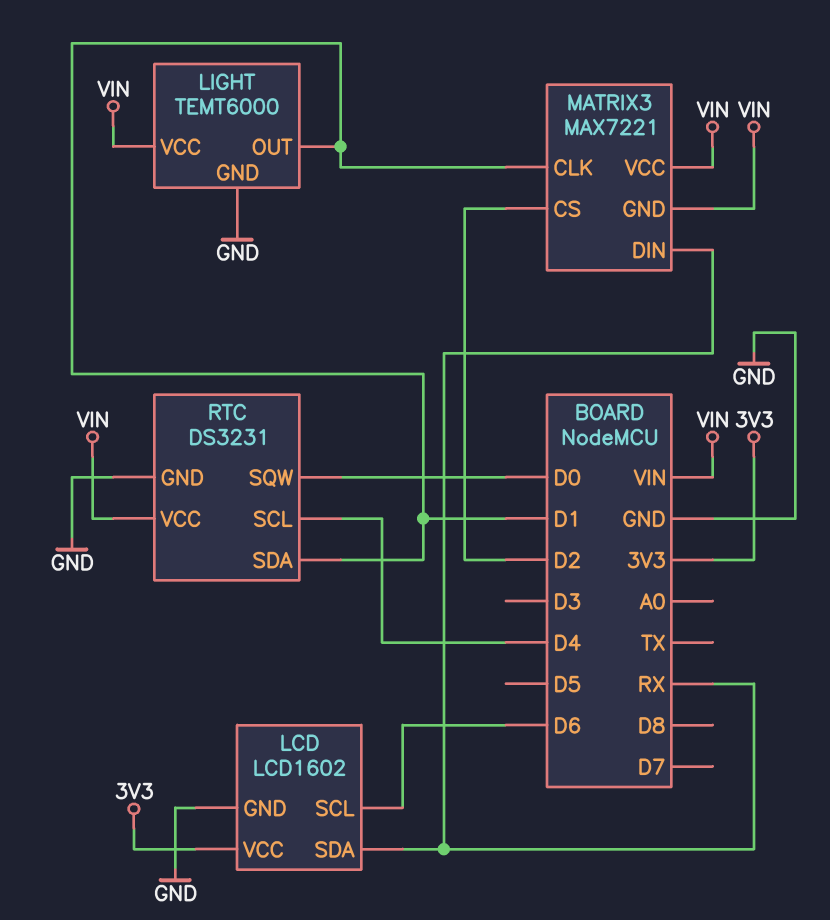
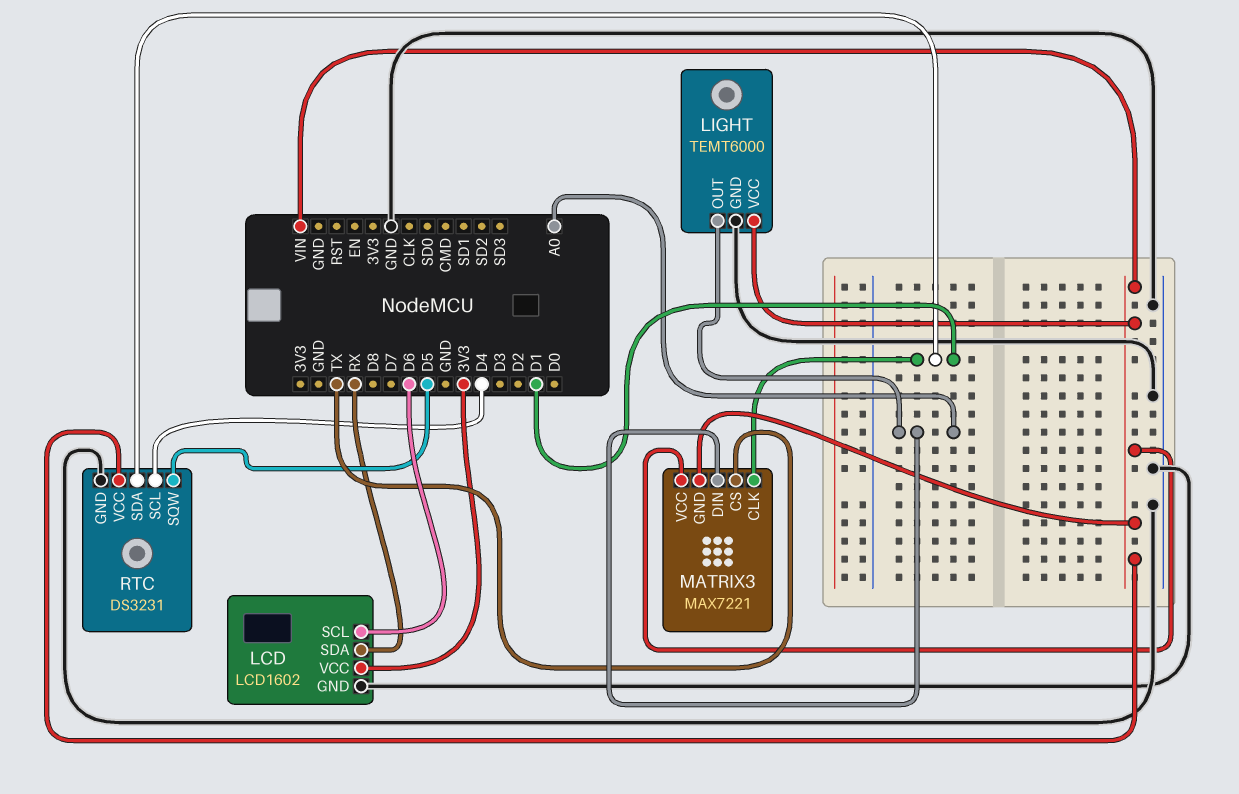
LIGHT pin OUT: D1 -> A0
MATRIX3 pin CS: D2 -> TX
MATRIX3 pin DIN: RX -> A0
RTC pin SQW: D0 -> D5

